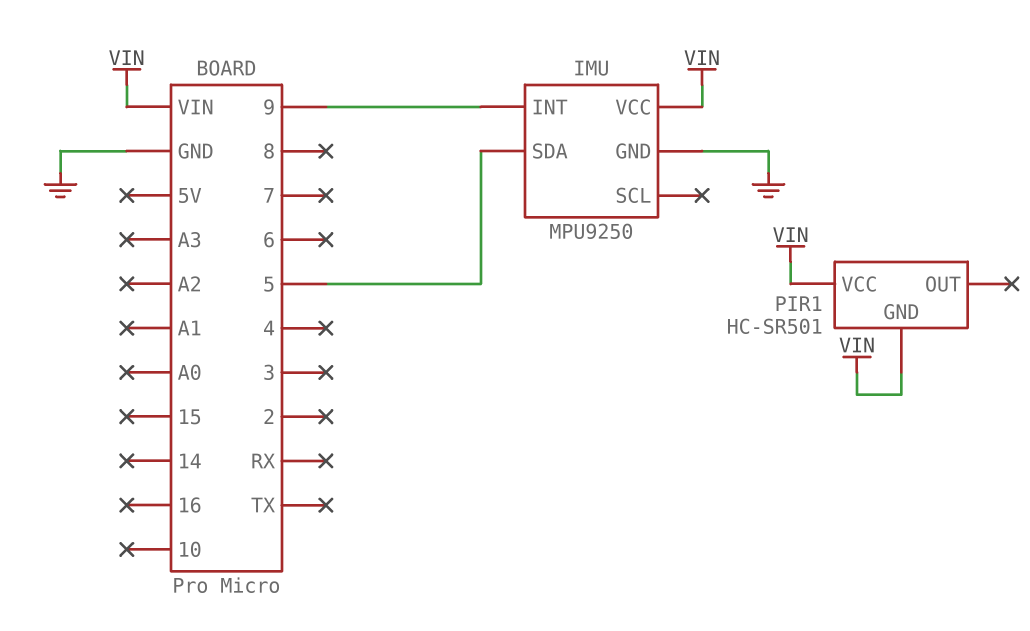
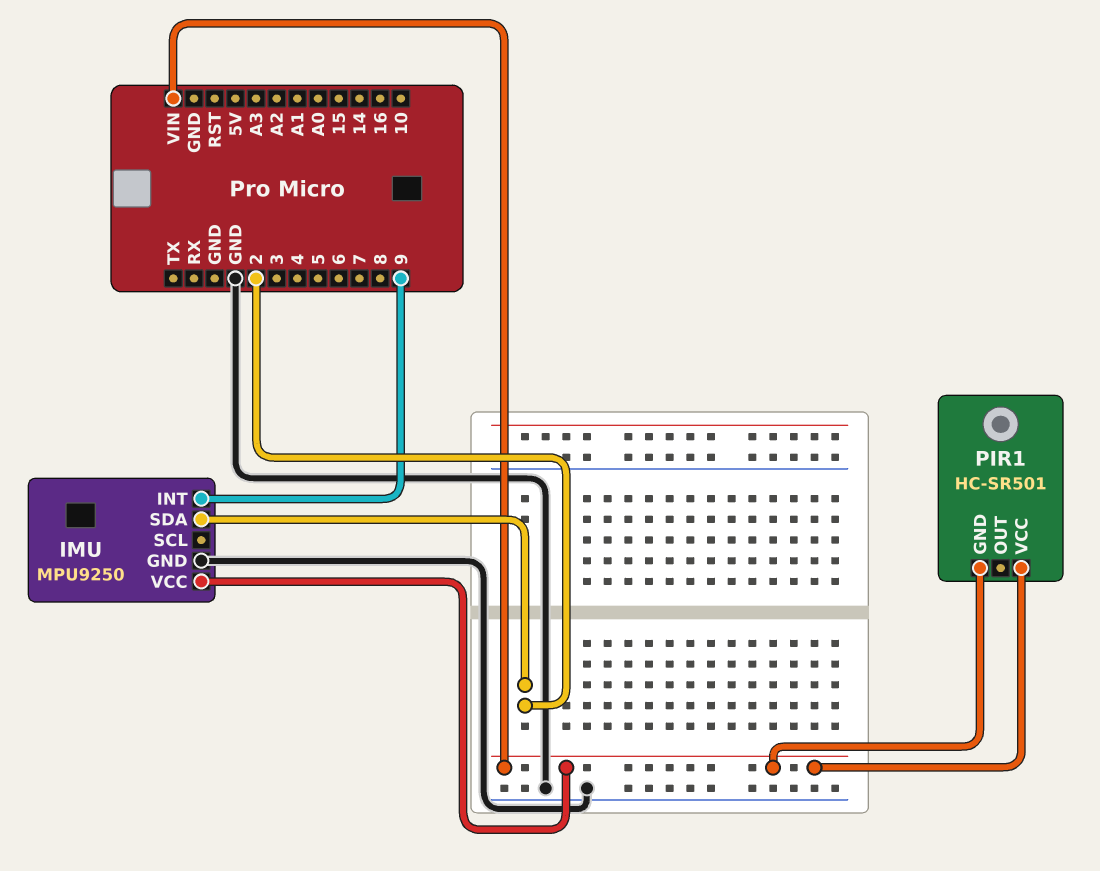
IMU pin SDA: 5 -> 2

